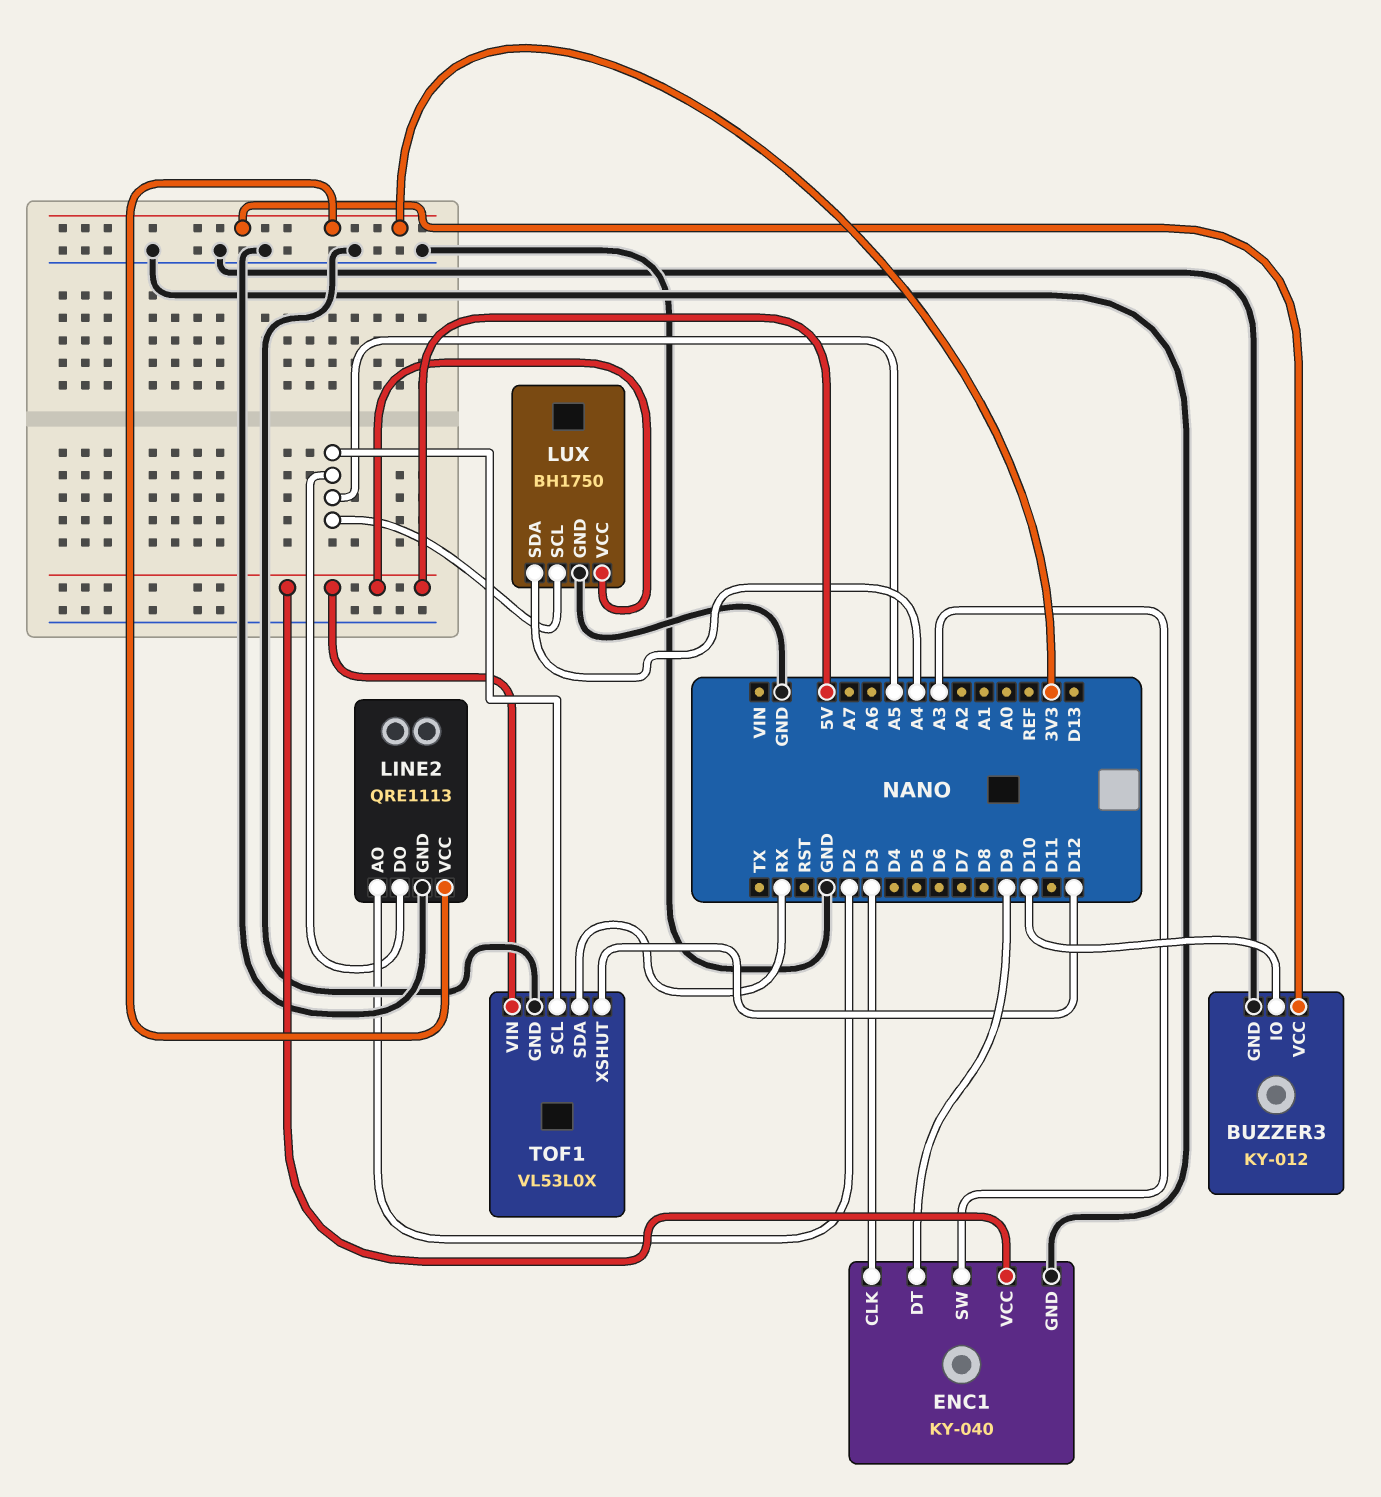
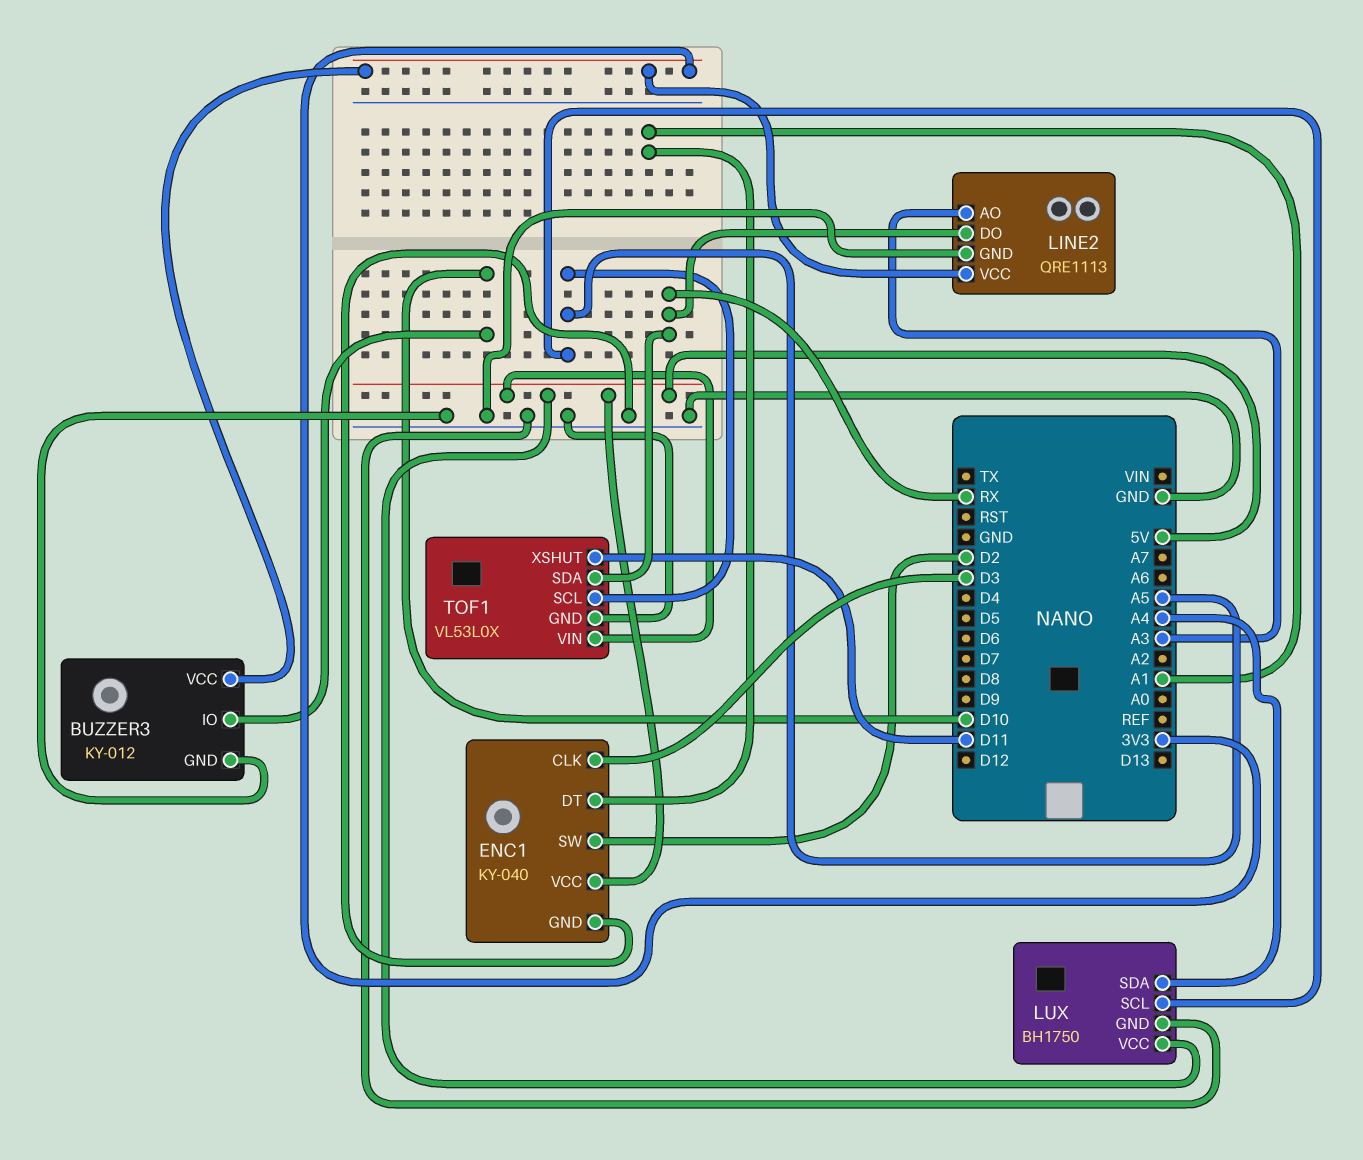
ENC1 pin DT: D9 -> A1
ENC1 pin SW: A3 -> D2
LINE2 pin AO: D2 -> A3
LINE2 pin DO: A5 -> RX
TOF1 pin XSHUT: D12 -> D11

